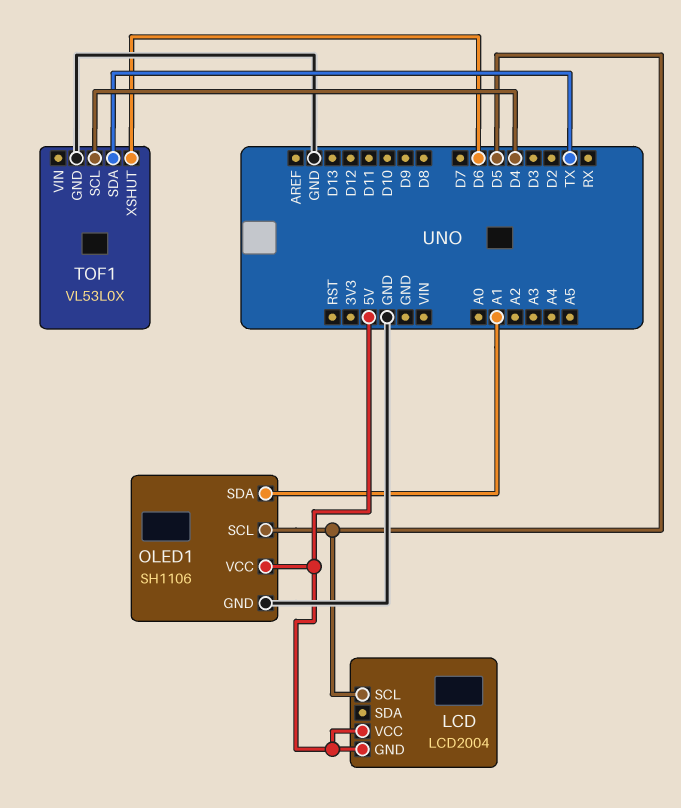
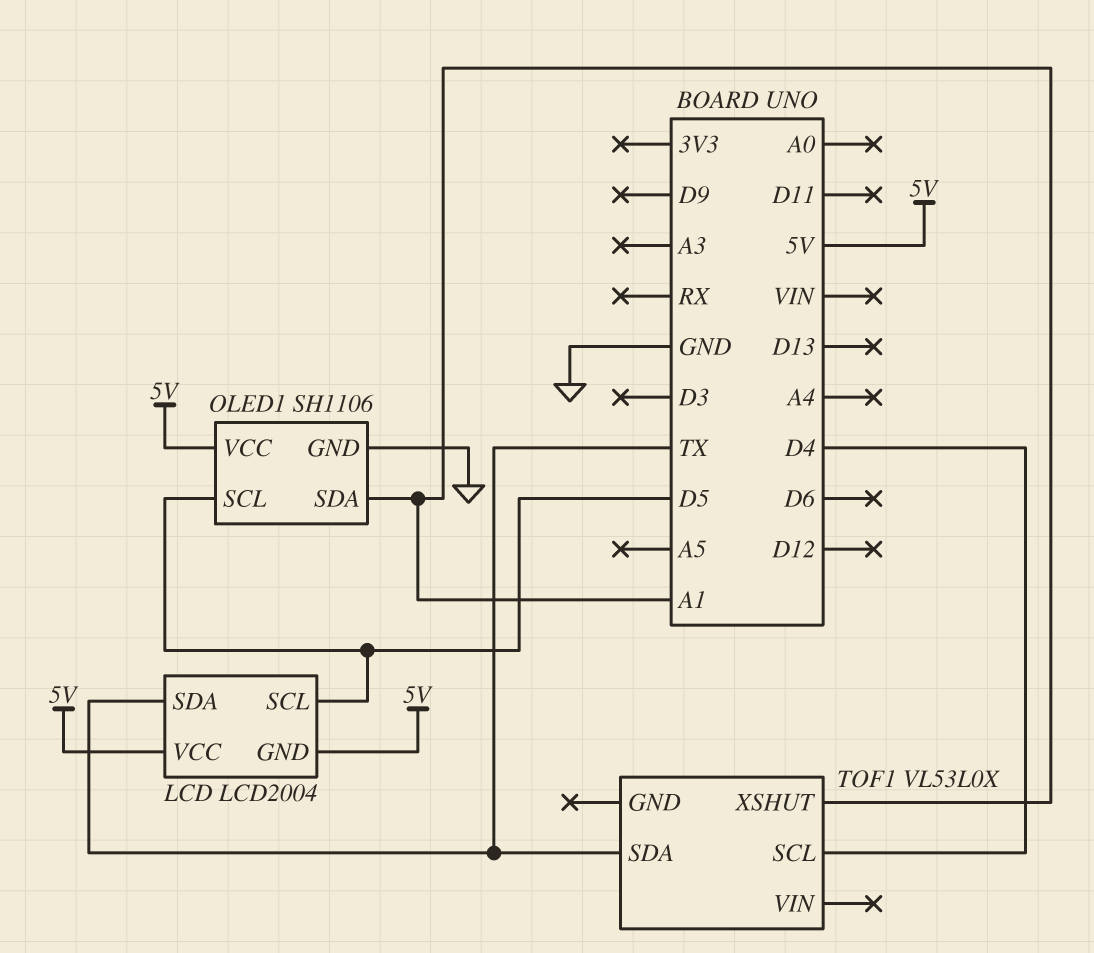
LCD pin SDA: none -> TX
TOF1 pin GND: GND -> none
TOF1 pin XSHUT: D6 -> A1

